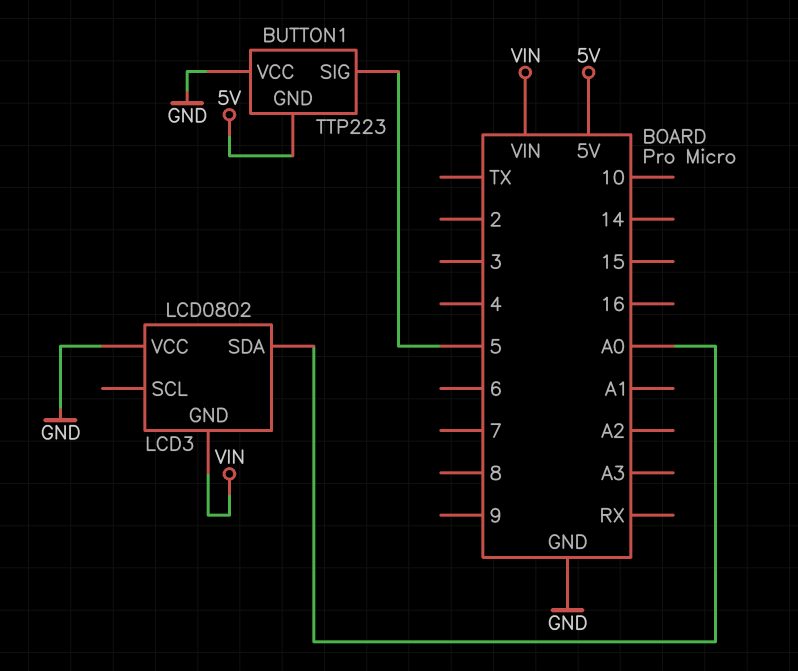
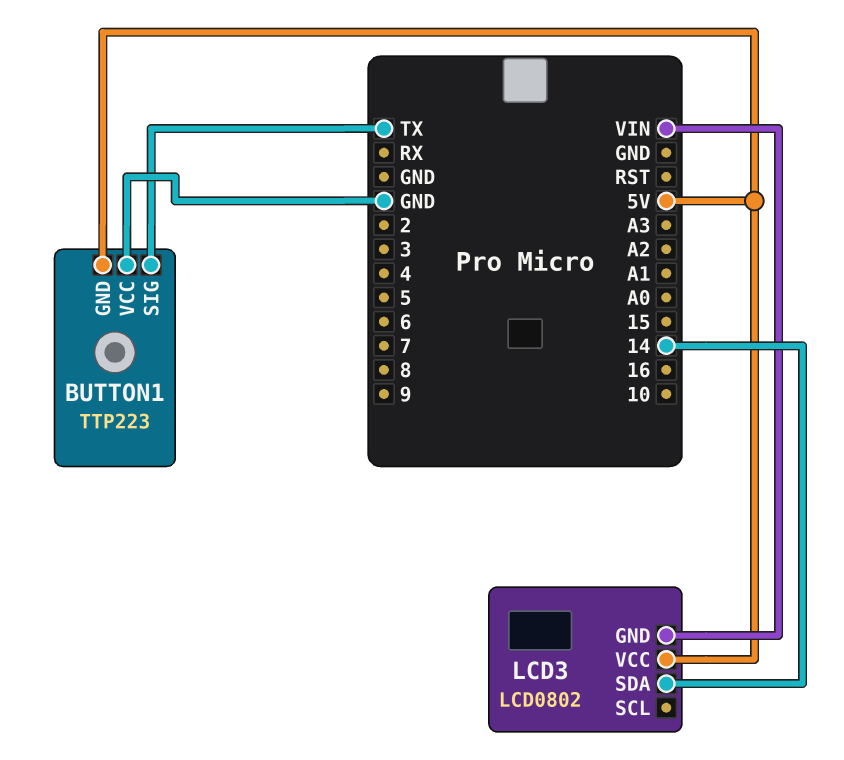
BUTTON1 pin SIG: 5 -> TX
LCD3 pin SDA: A0 -> 14
LCD3 pin VCC: GND -> 5V

